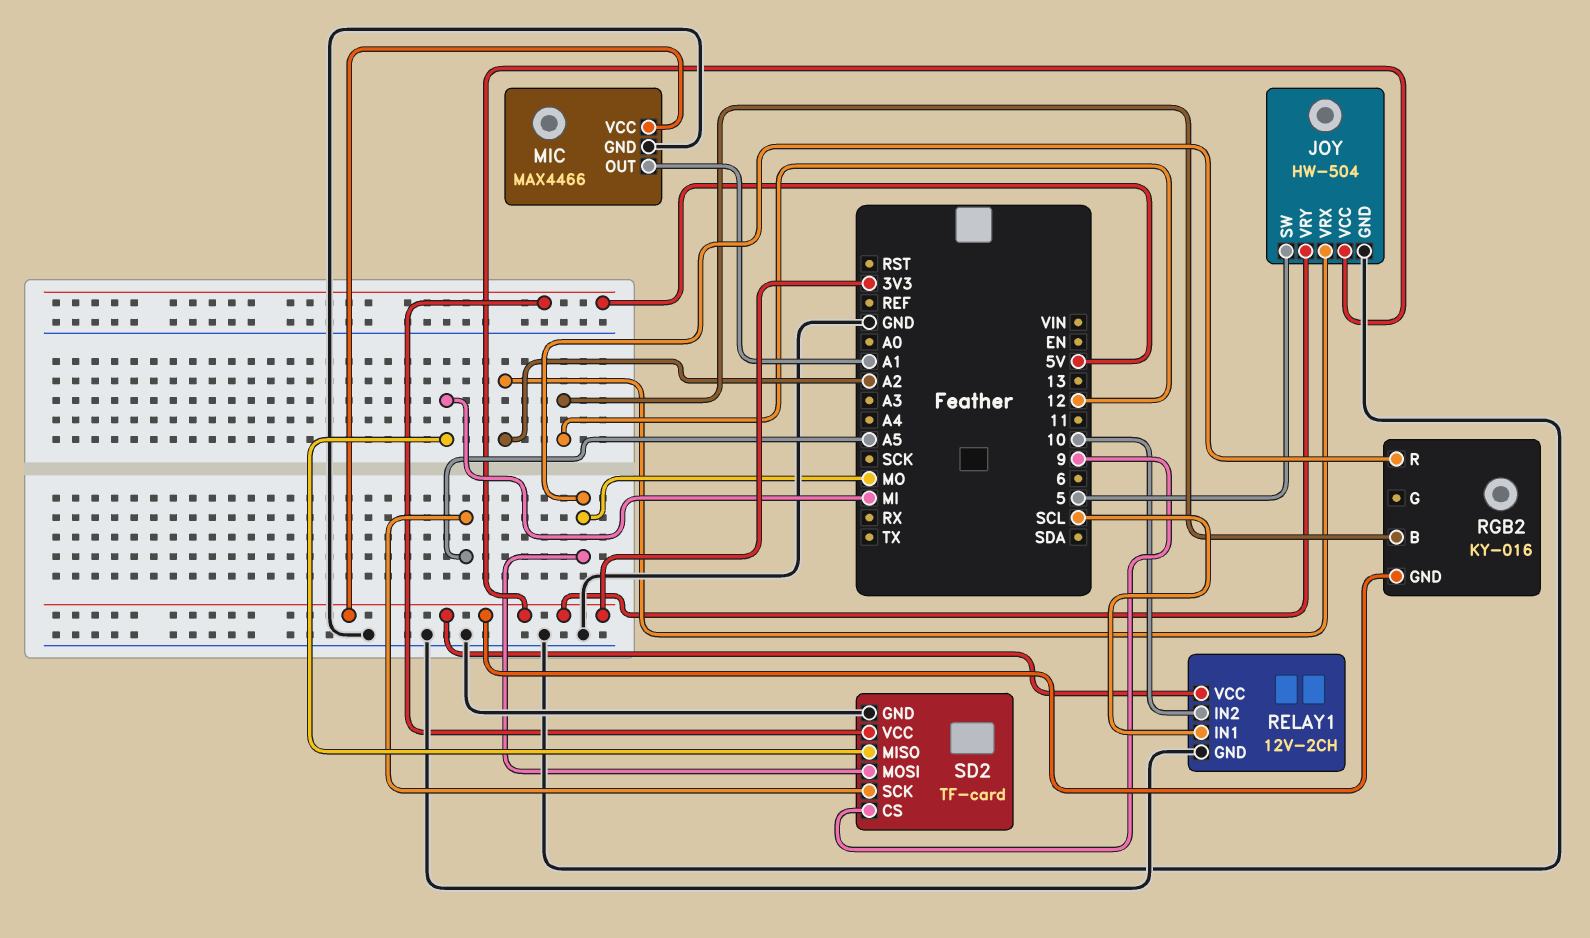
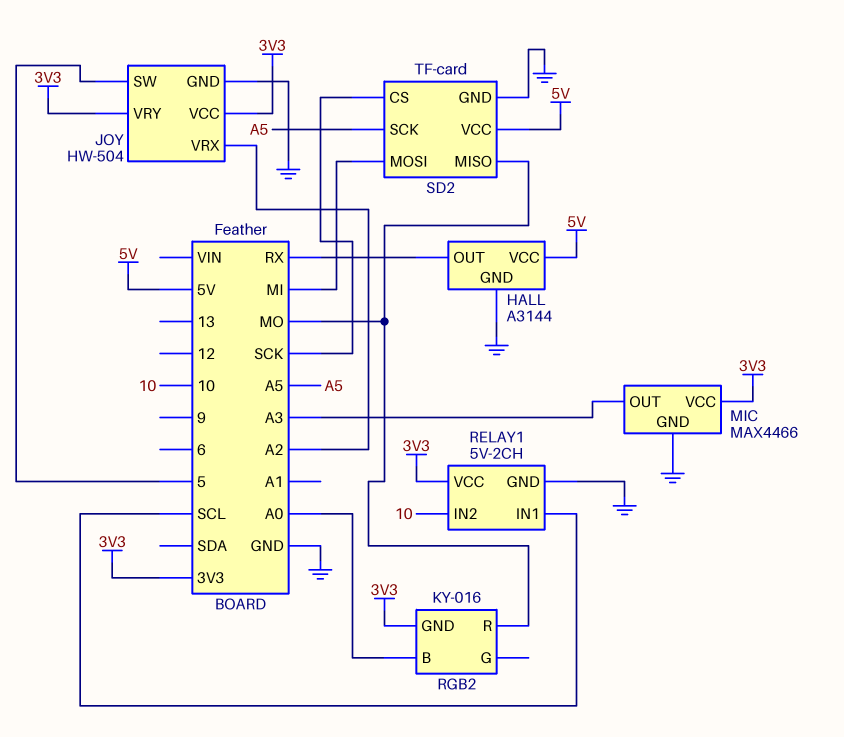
HALL: none -> A3144
HALL pin GND: none -> GND
HALL pin OUT: none -> RX
HALL pin VCC: none -> 5V
MIC pin OUT: A1 -> A3
RELAY1: 12V-2CH -> 5V-2CH
RGB2 pin B: 12 -> A0
SD2 pin CS: 9 -> SCK
SD2 pin MISO: MI -> MO
SD2 pin MOSI: MO -> MI

